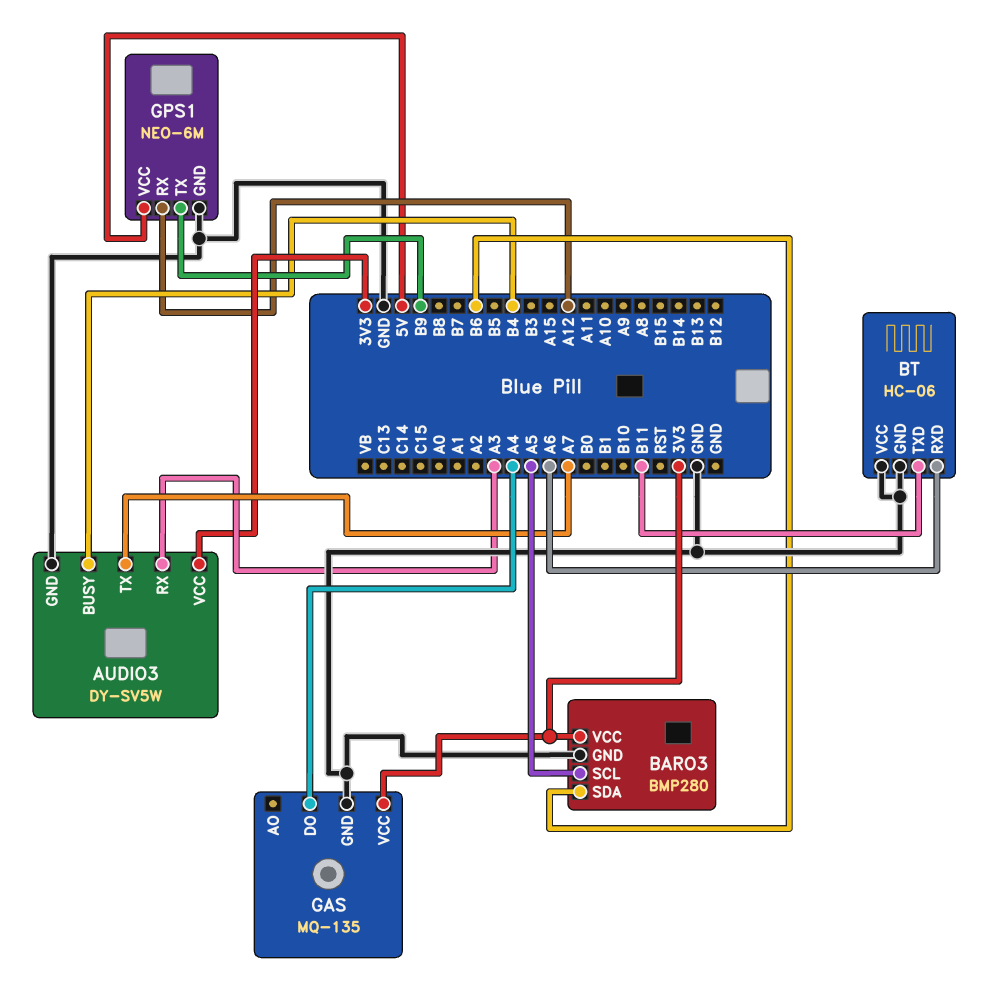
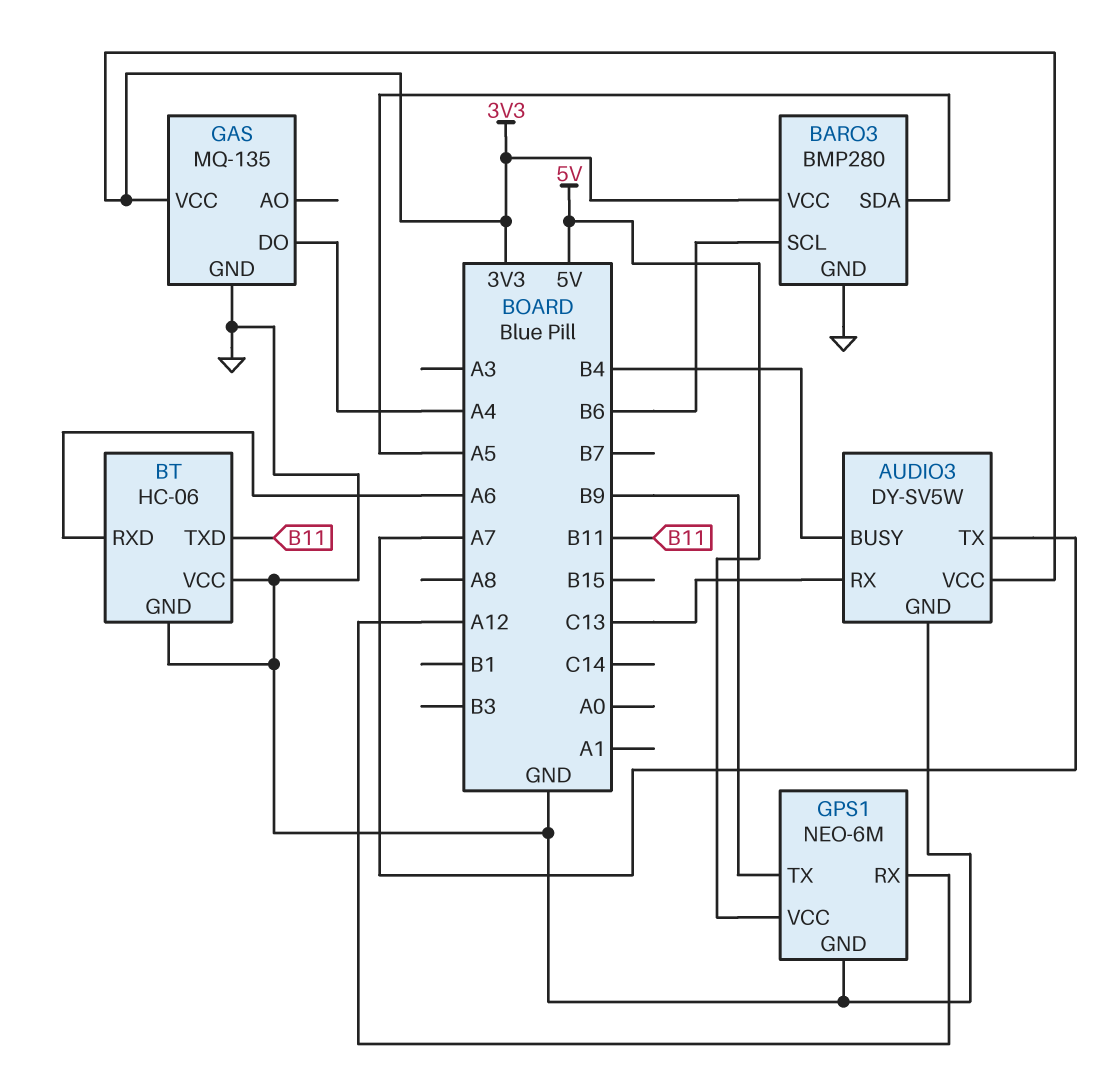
AUDIO3 pin RX: A3 -> C13
BARO3 pin SCL: A5 -> B6
BARO3 pin SDA: B6 -> A5

